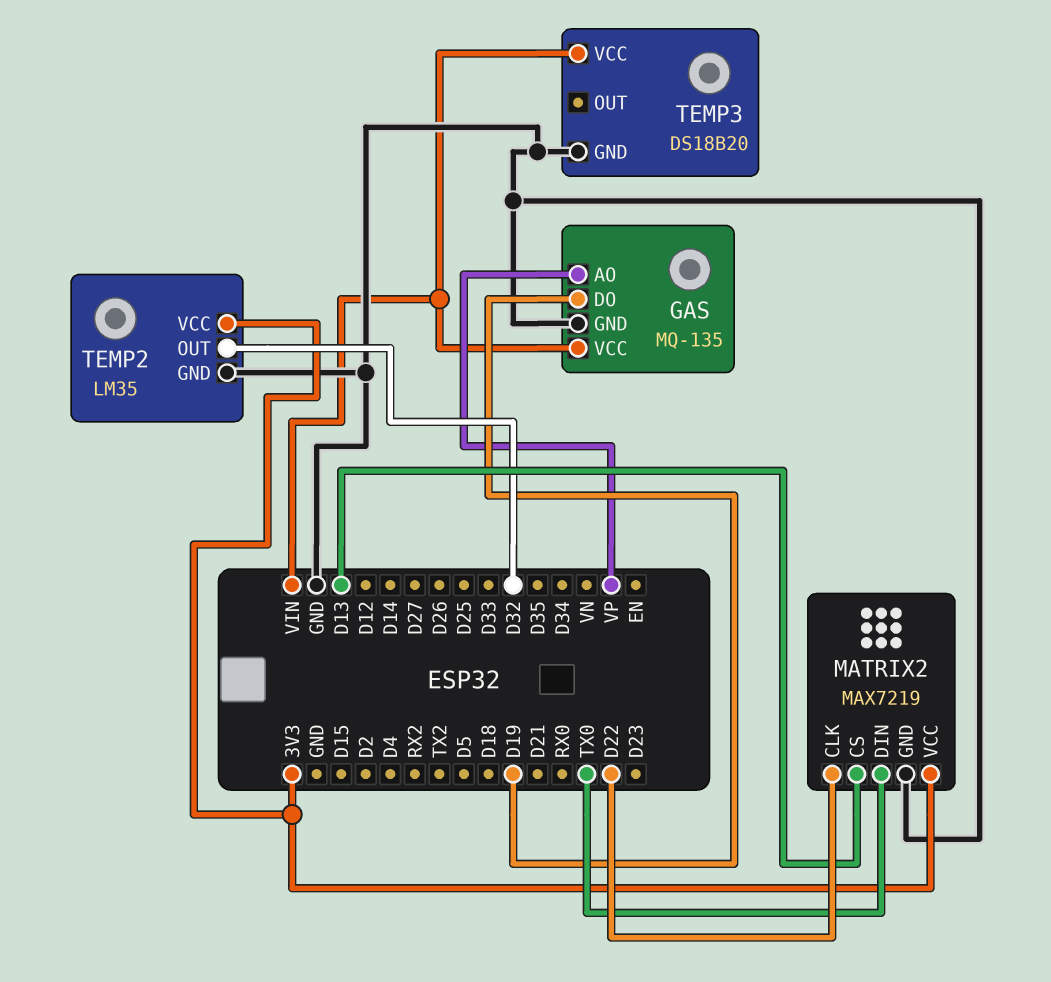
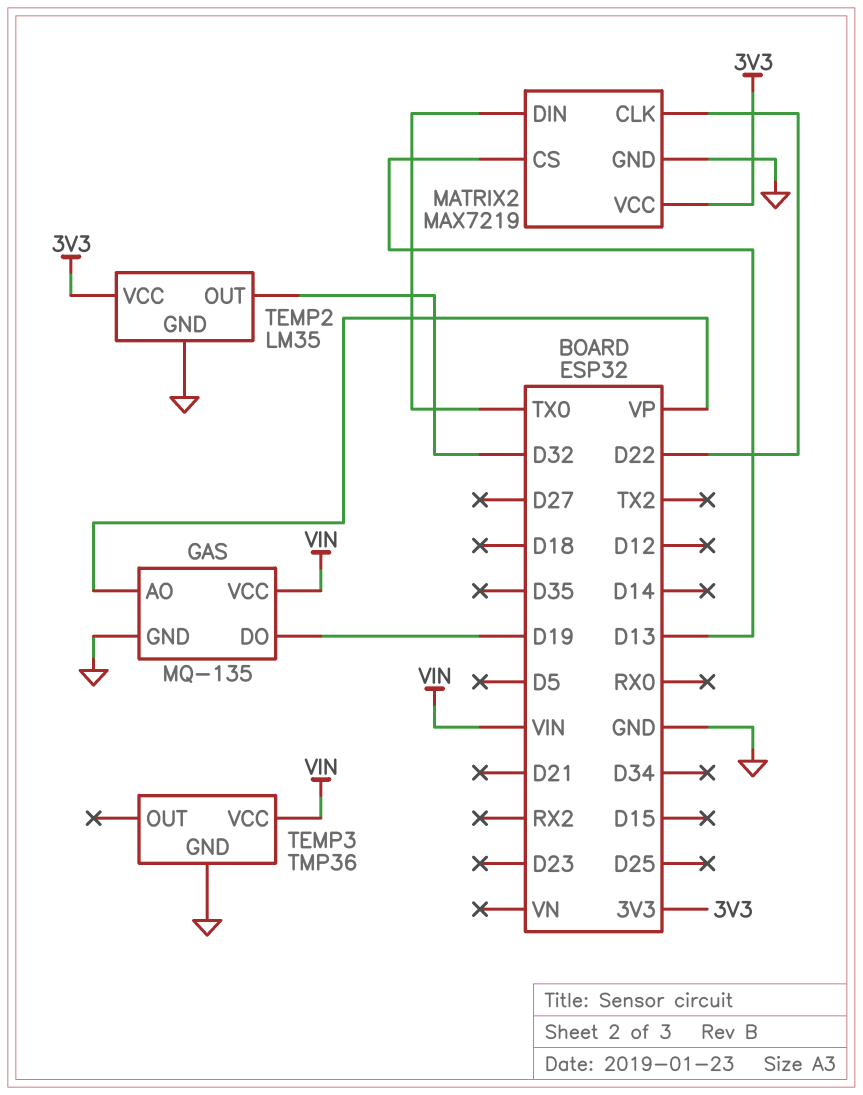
TEMP3: DS18B20 -> TMP36

